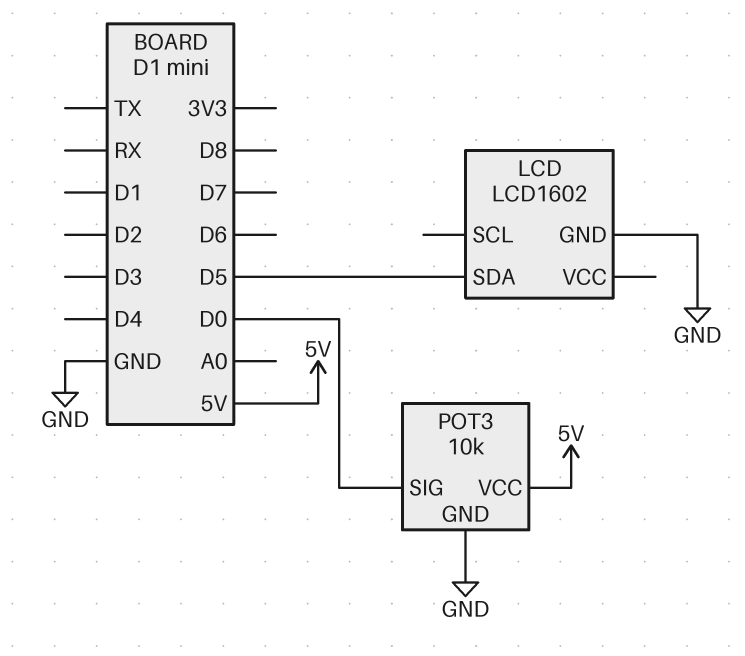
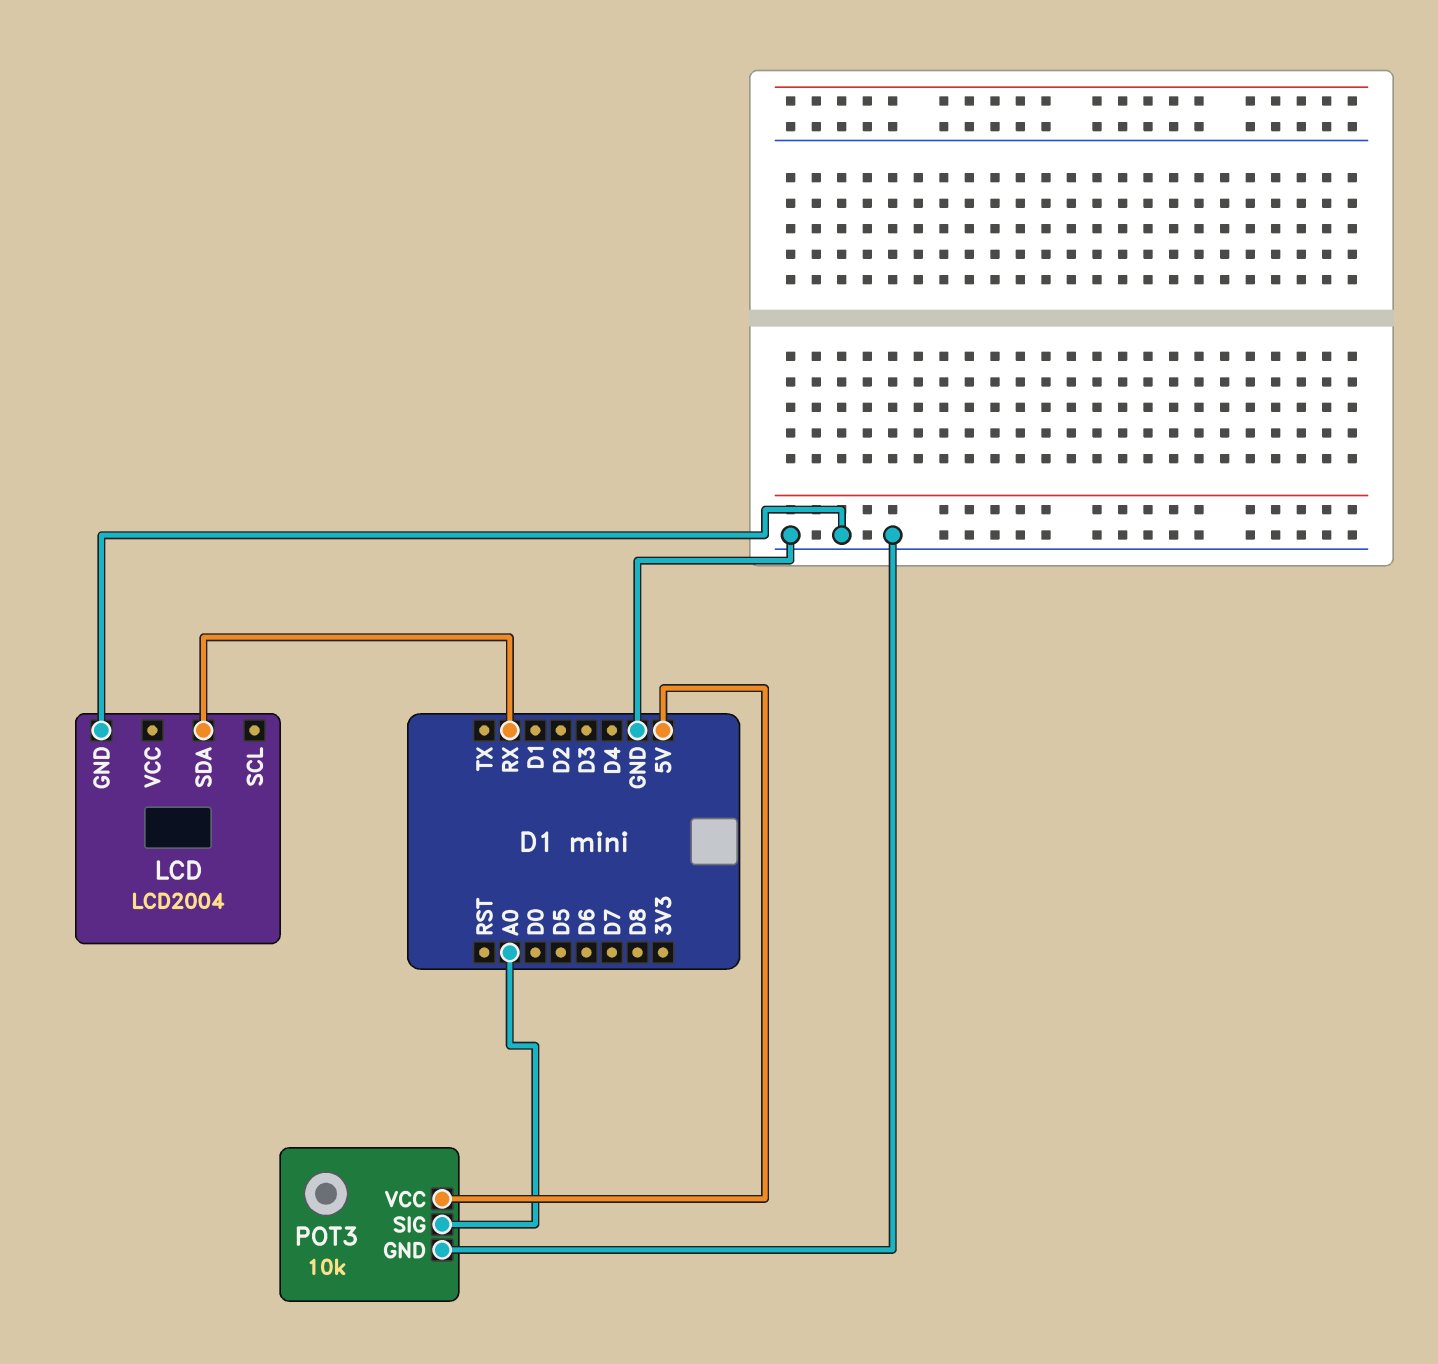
LCD: LCD1602 -> LCD2004
LCD pin SDA: D5 -> RX
POT3 pin SIG: D0 -> A0

